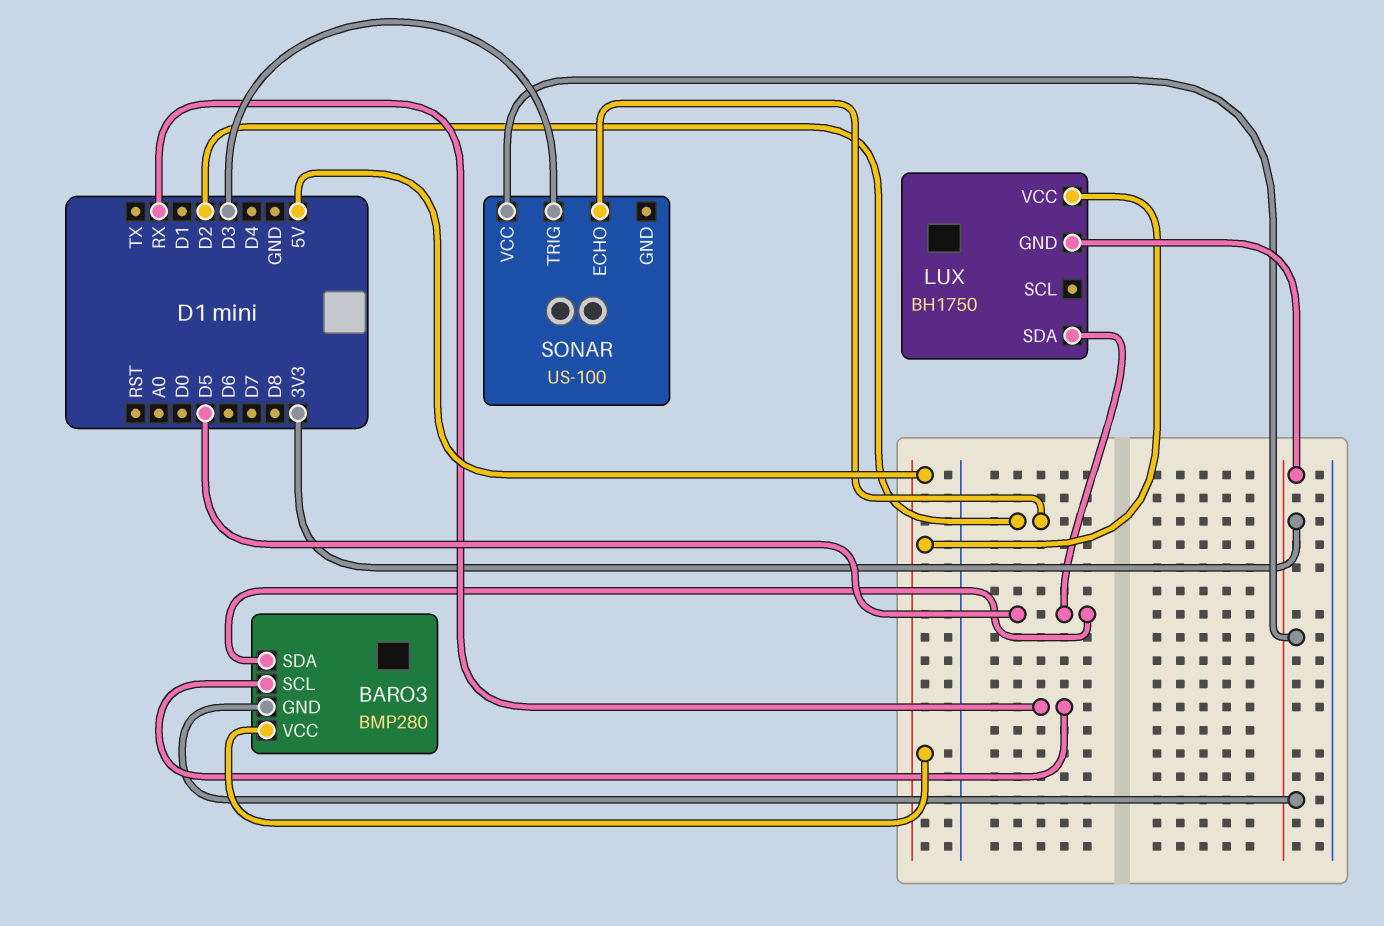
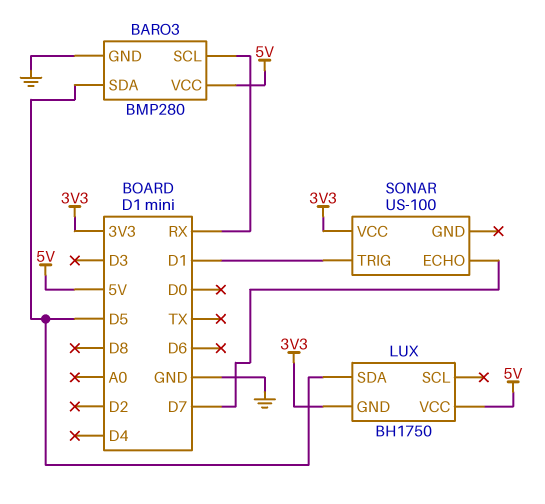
BARO3 pin GND: 3V3 -> GND
SONAR pin ECHO: D2 -> D7
SONAR pin TRIG: D3 -> D1

